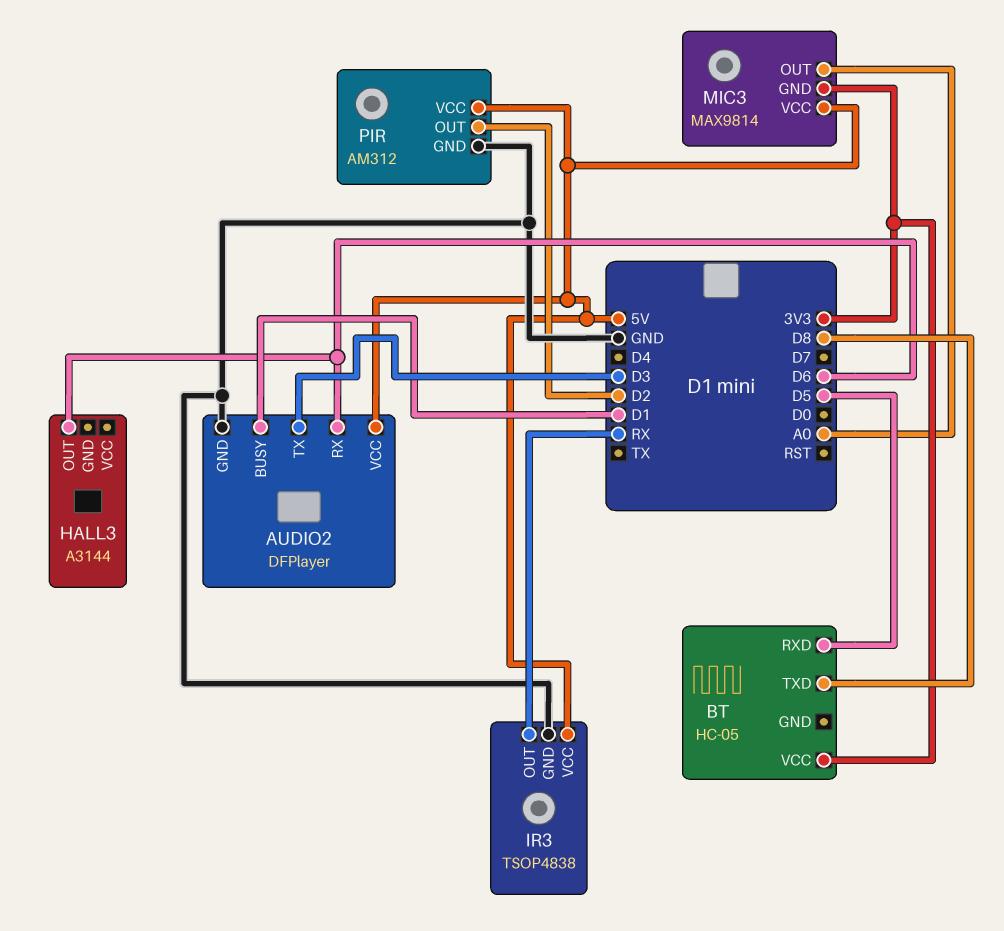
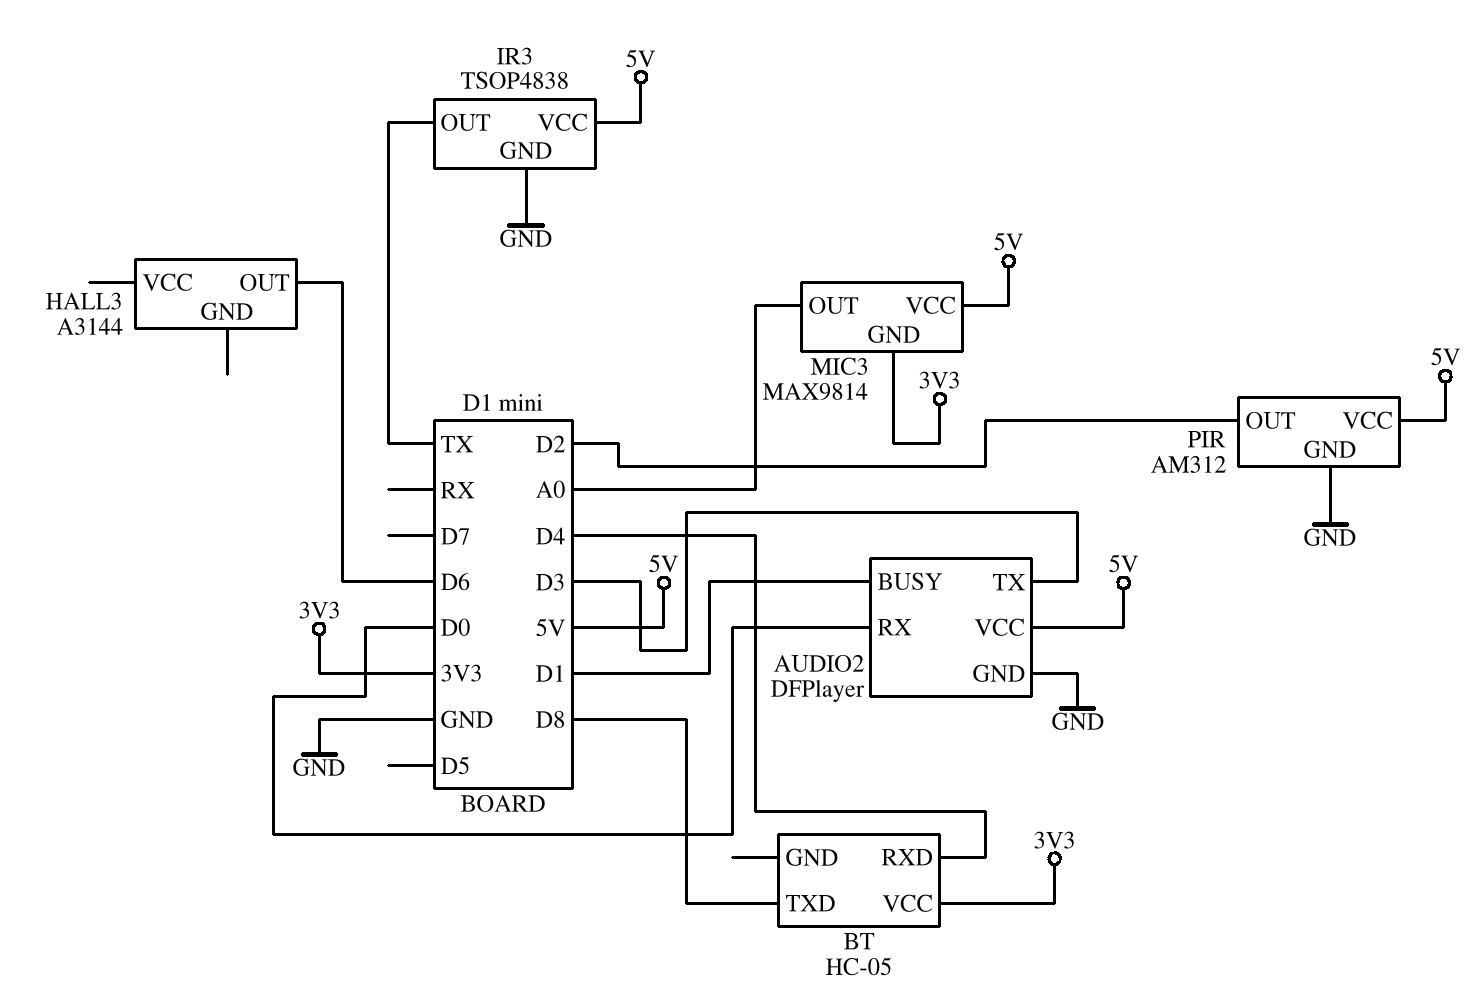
AUDIO2 pin RX: D6 -> D0
BT pin RXD: D5 -> D4
IR3 pin OUT: RX -> TX

